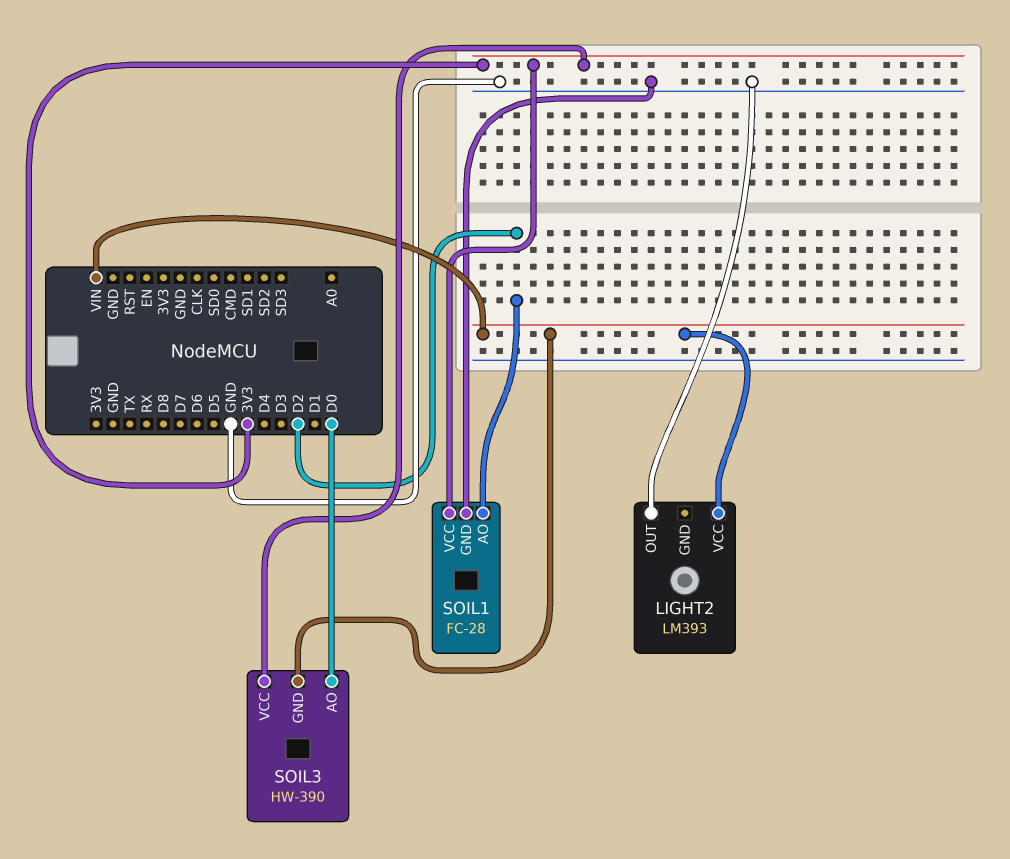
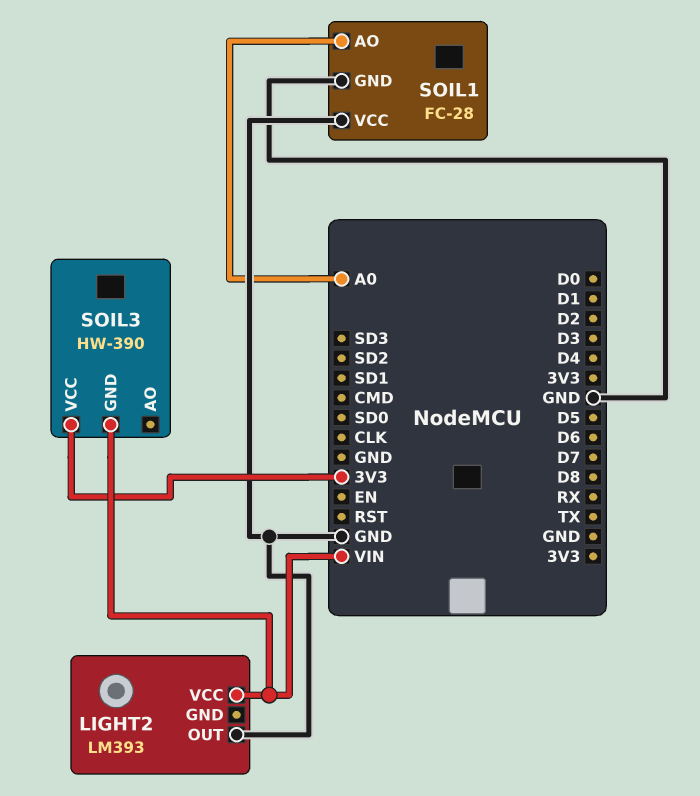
SOIL1 pin AO: D2 -> A0
SOIL1 pin VCC: 3V3 -> GND
SOIL3 pin AO: D0 -> none

